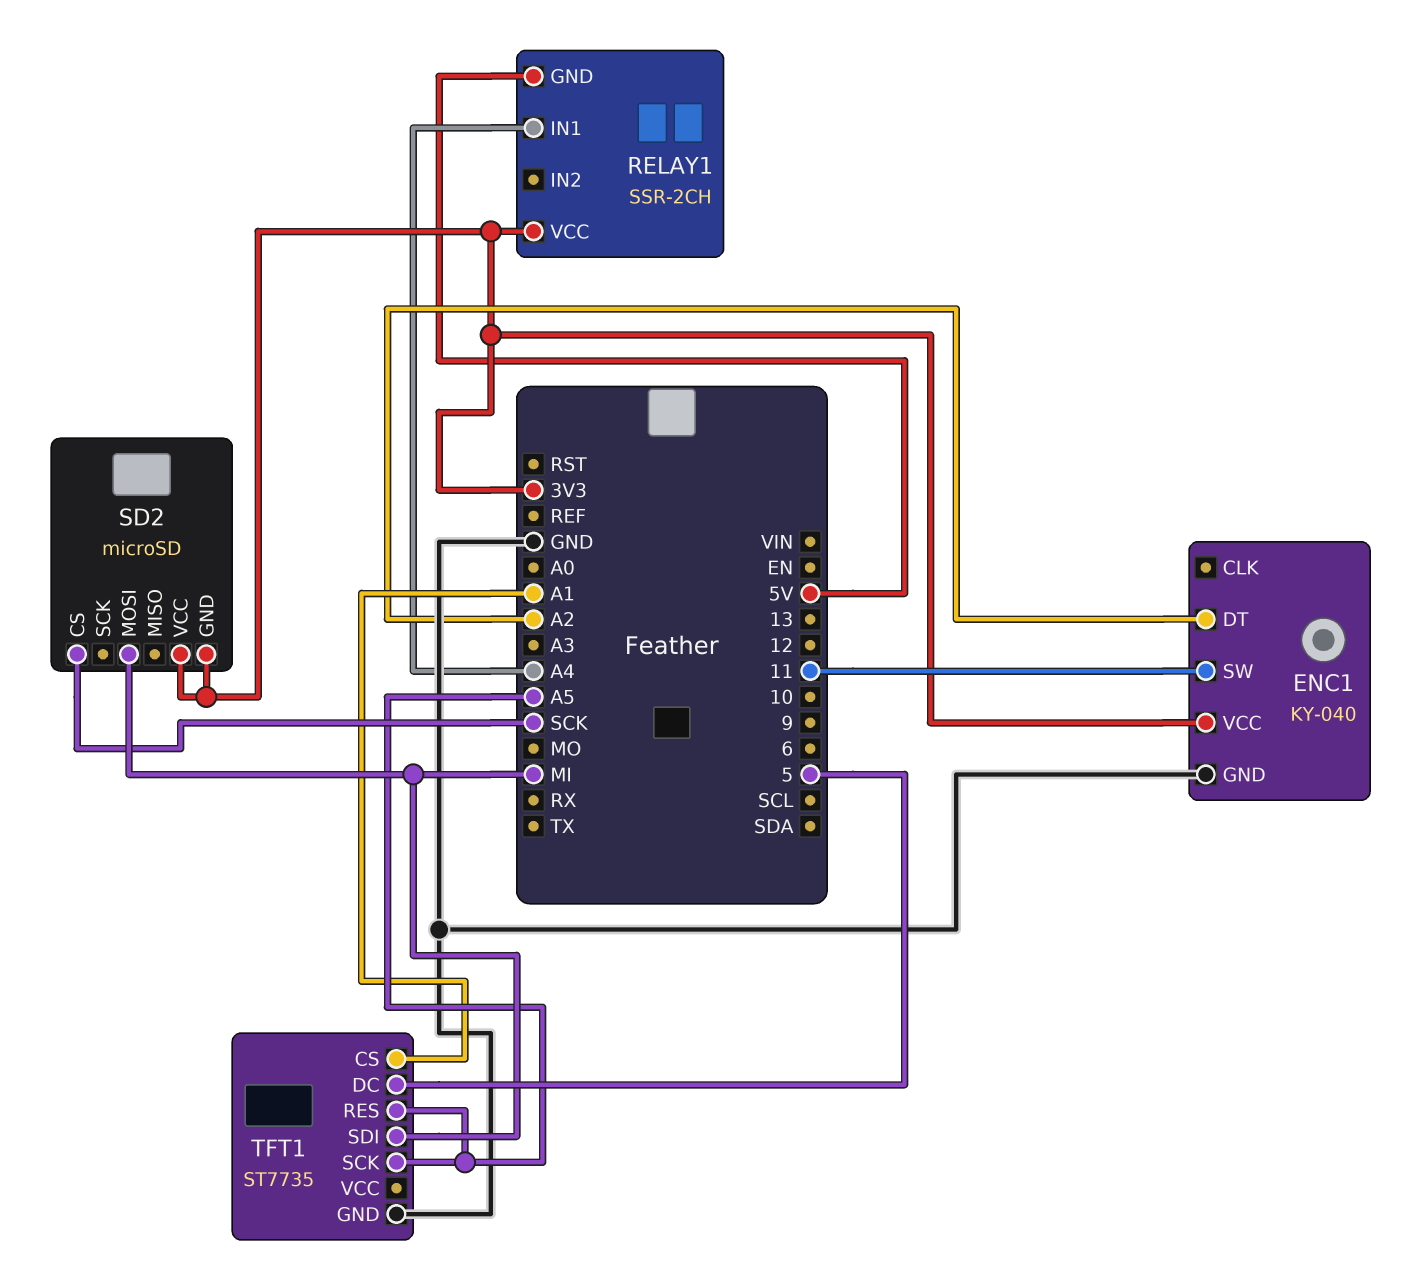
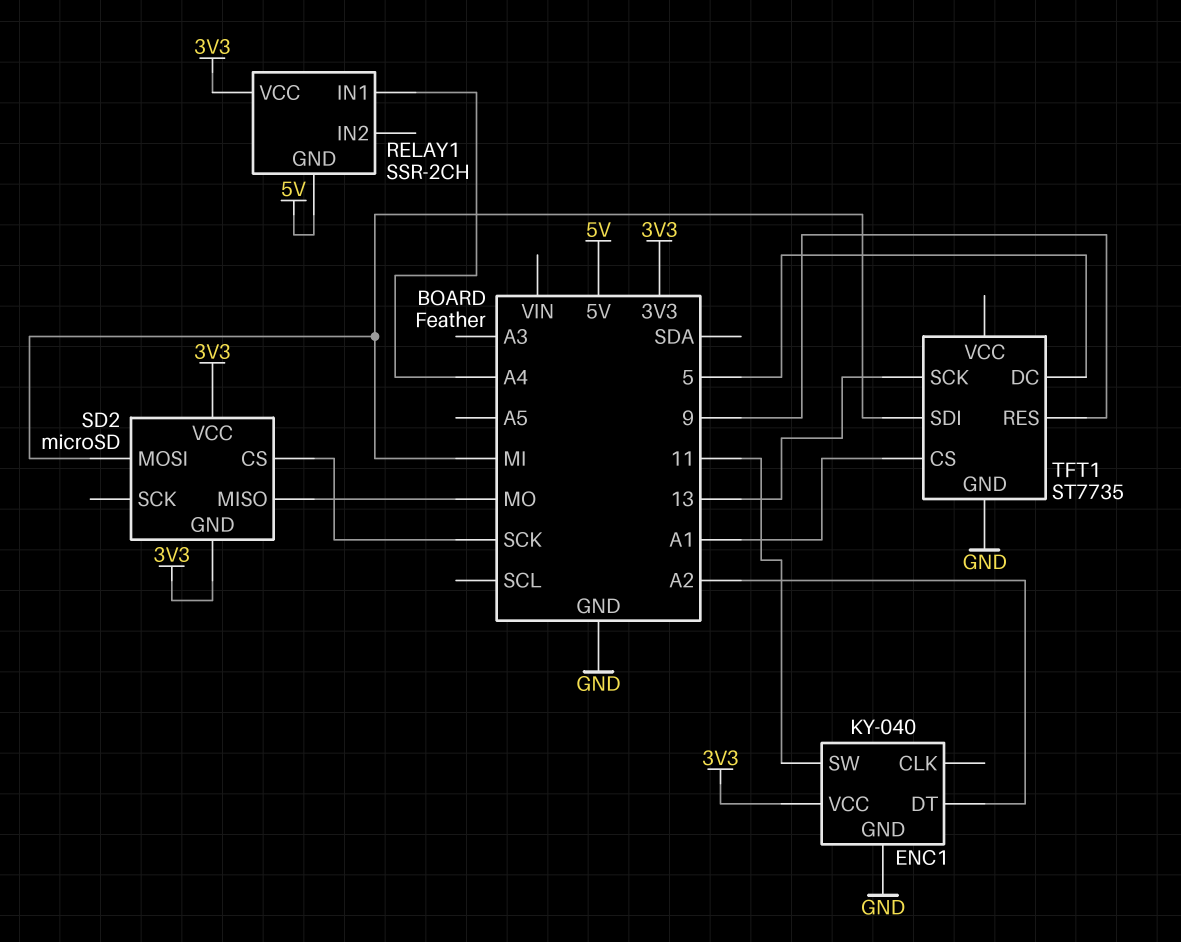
SD2 pin MISO: none -> MO
TFT1 pin RES: A5 -> 9
TFT1 pin SCK: A5 -> 13

